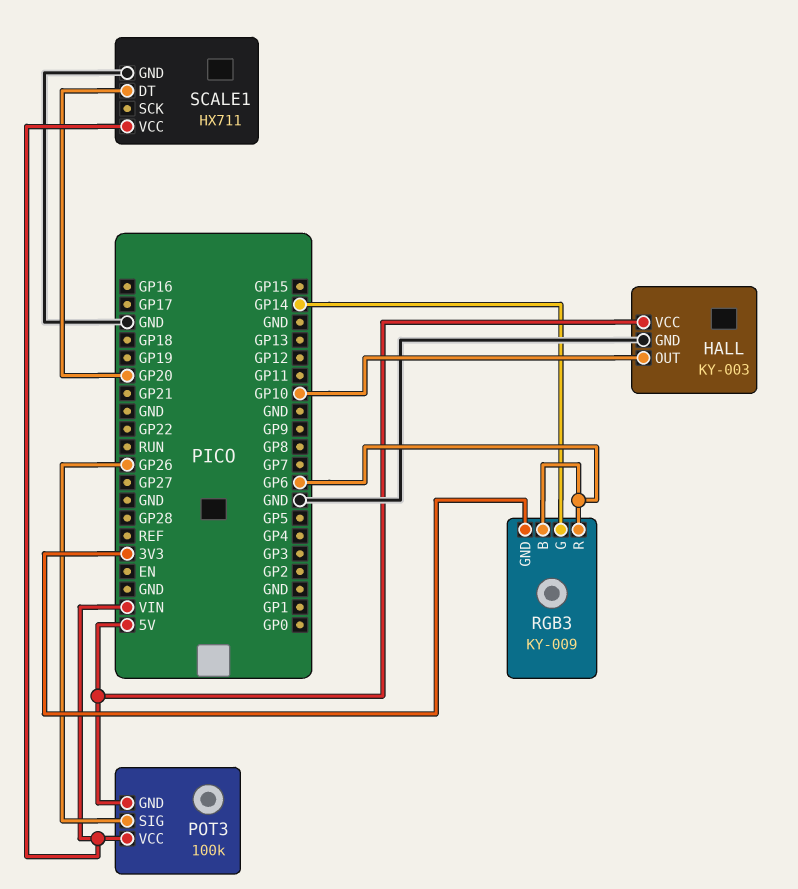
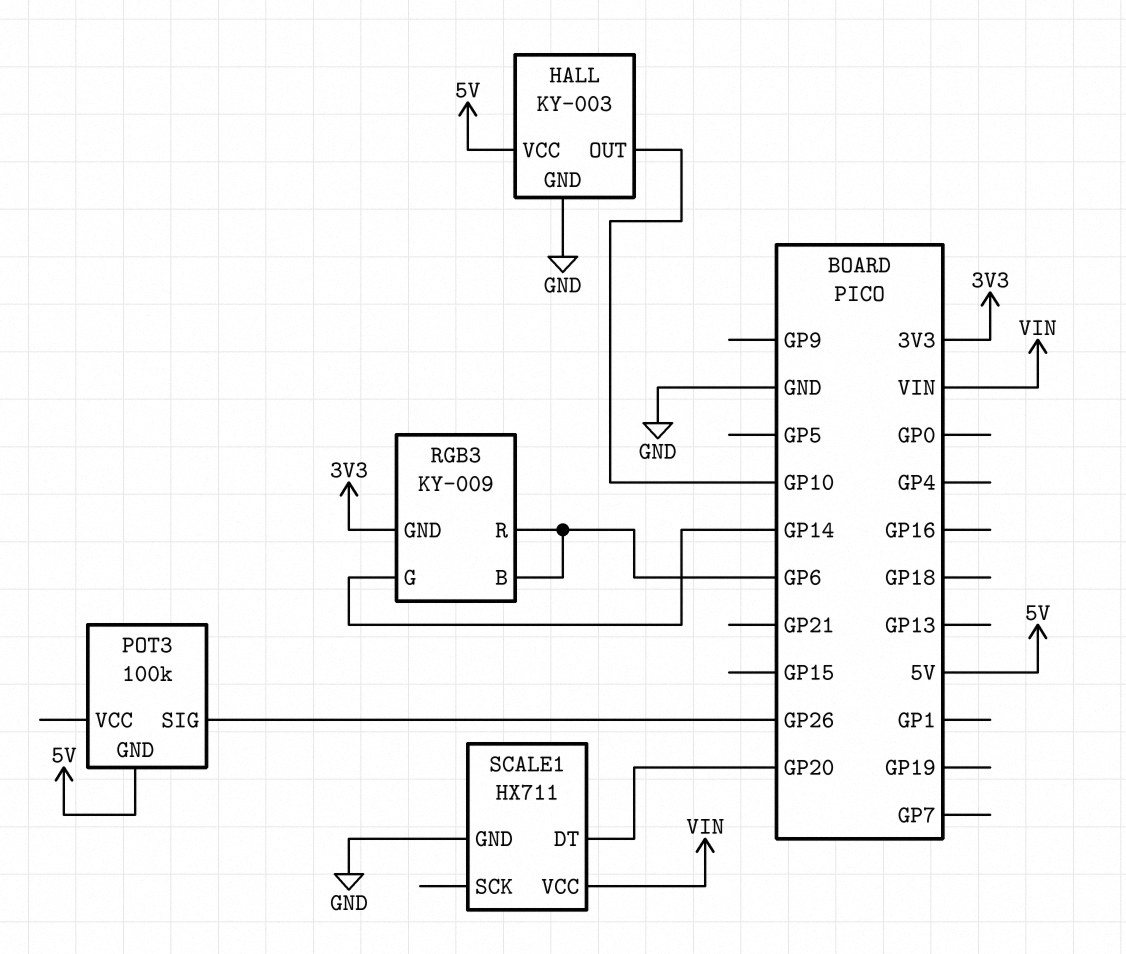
POT3 pin VCC: VIN -> none

